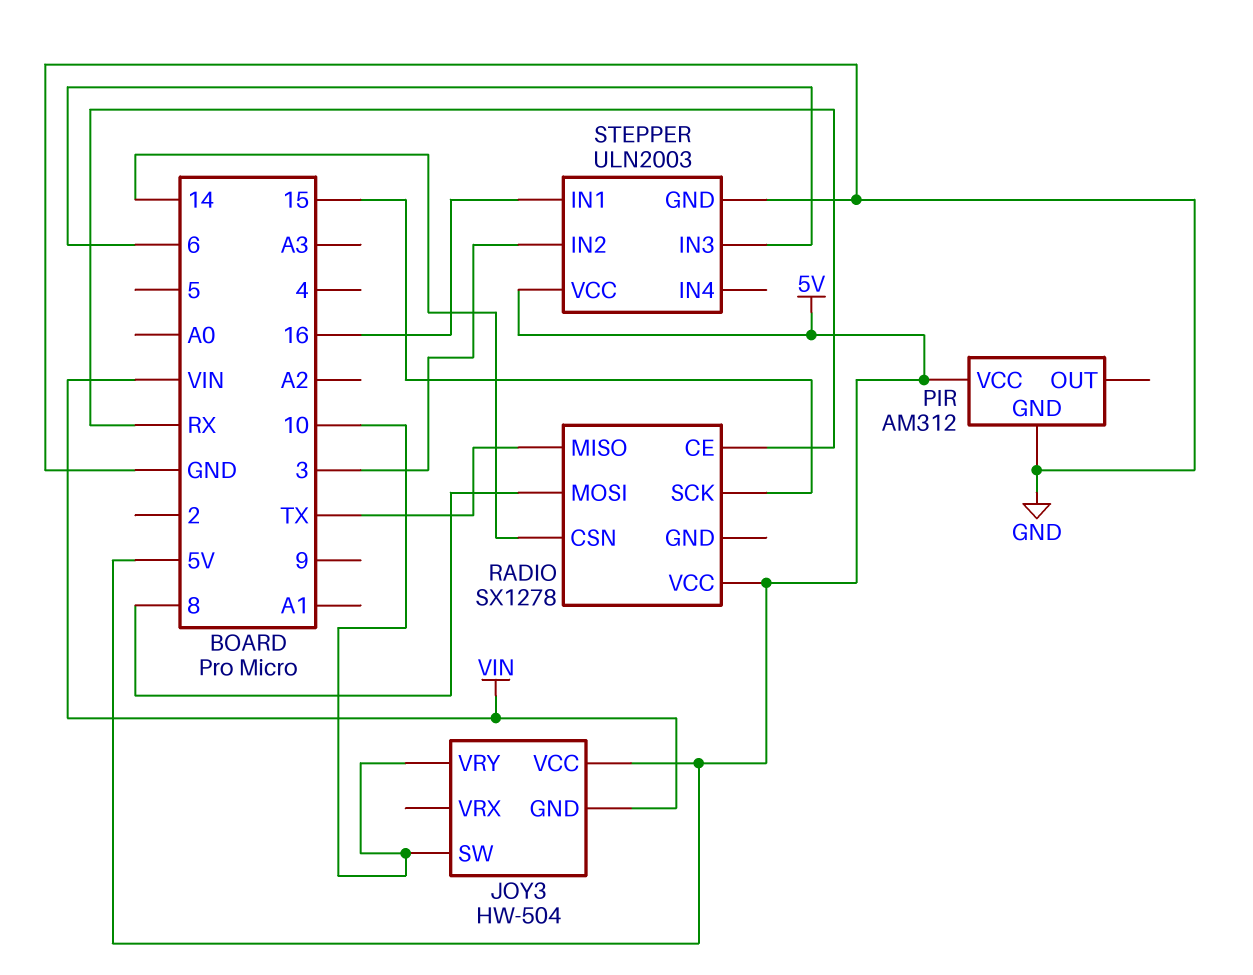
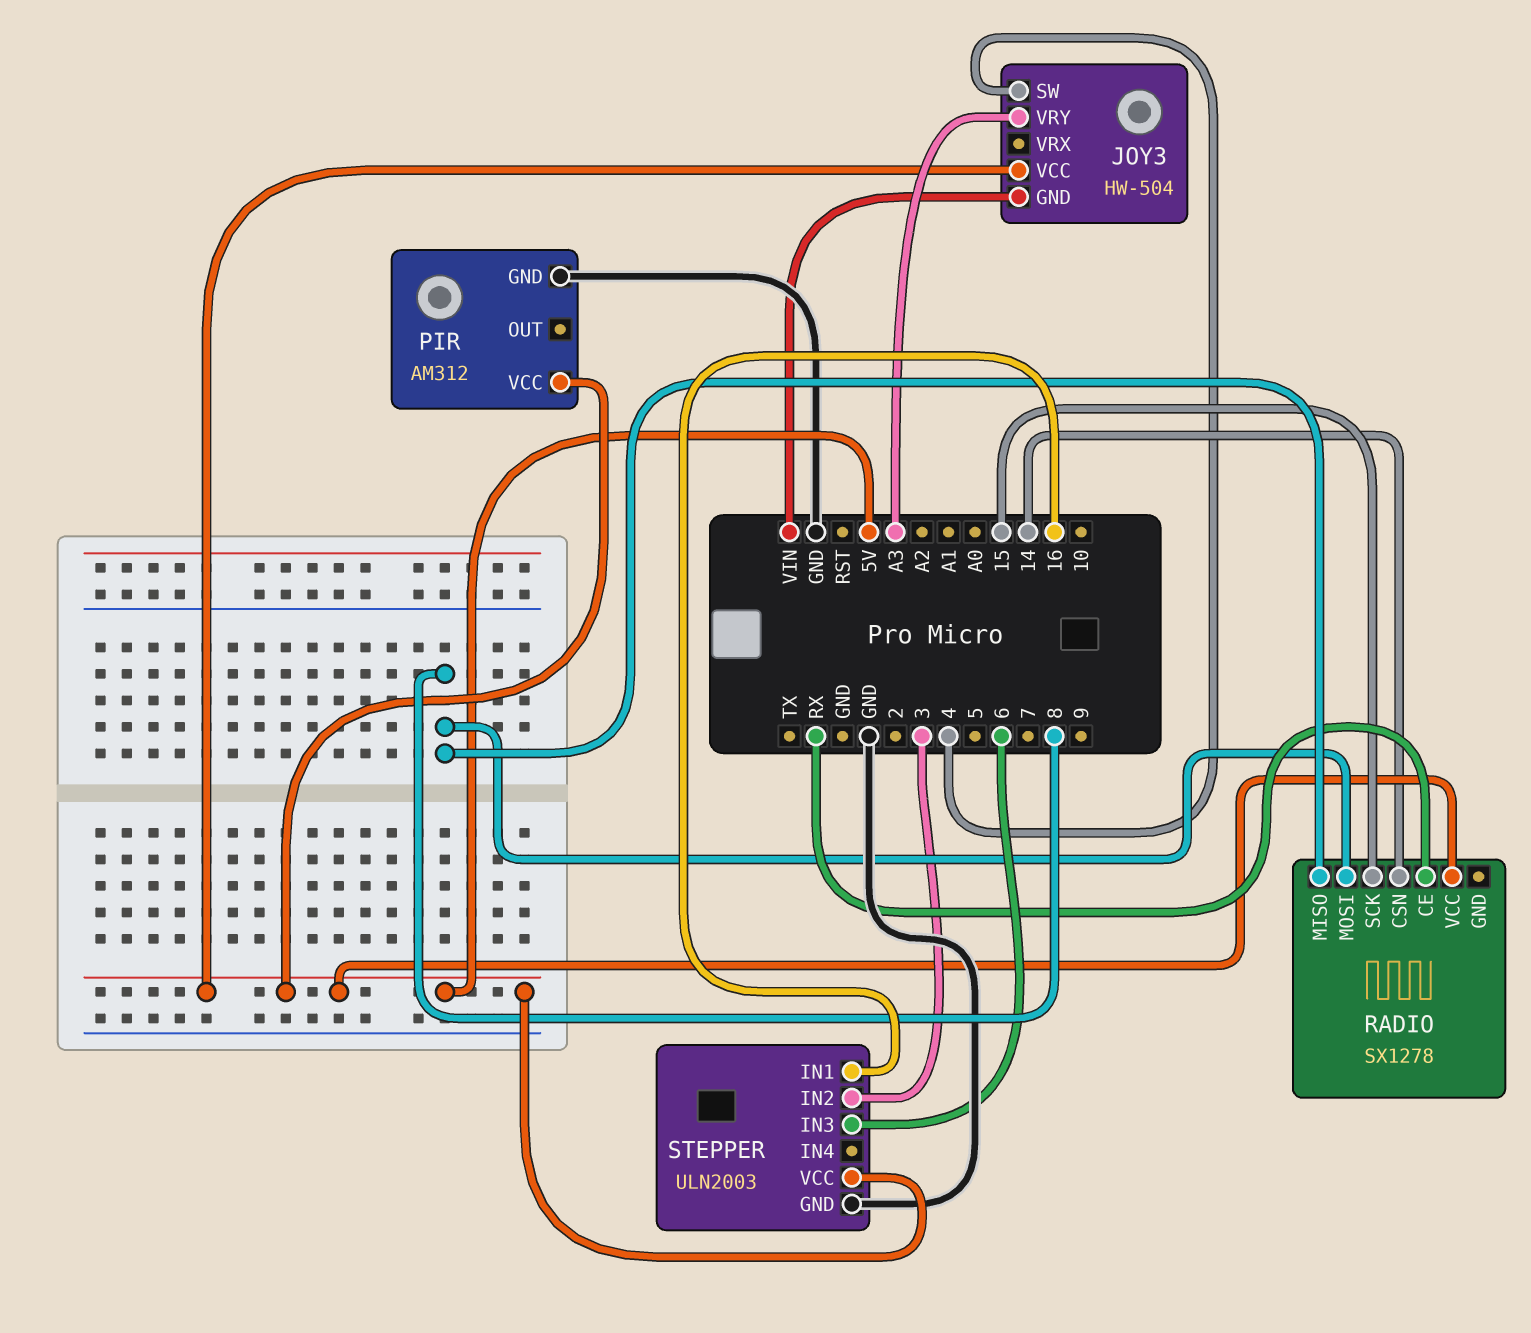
JOY3 pin SW: 10 -> 4
JOY3 pin VRY: 10 -> A3
RADIO pin MISO: TX -> 8

